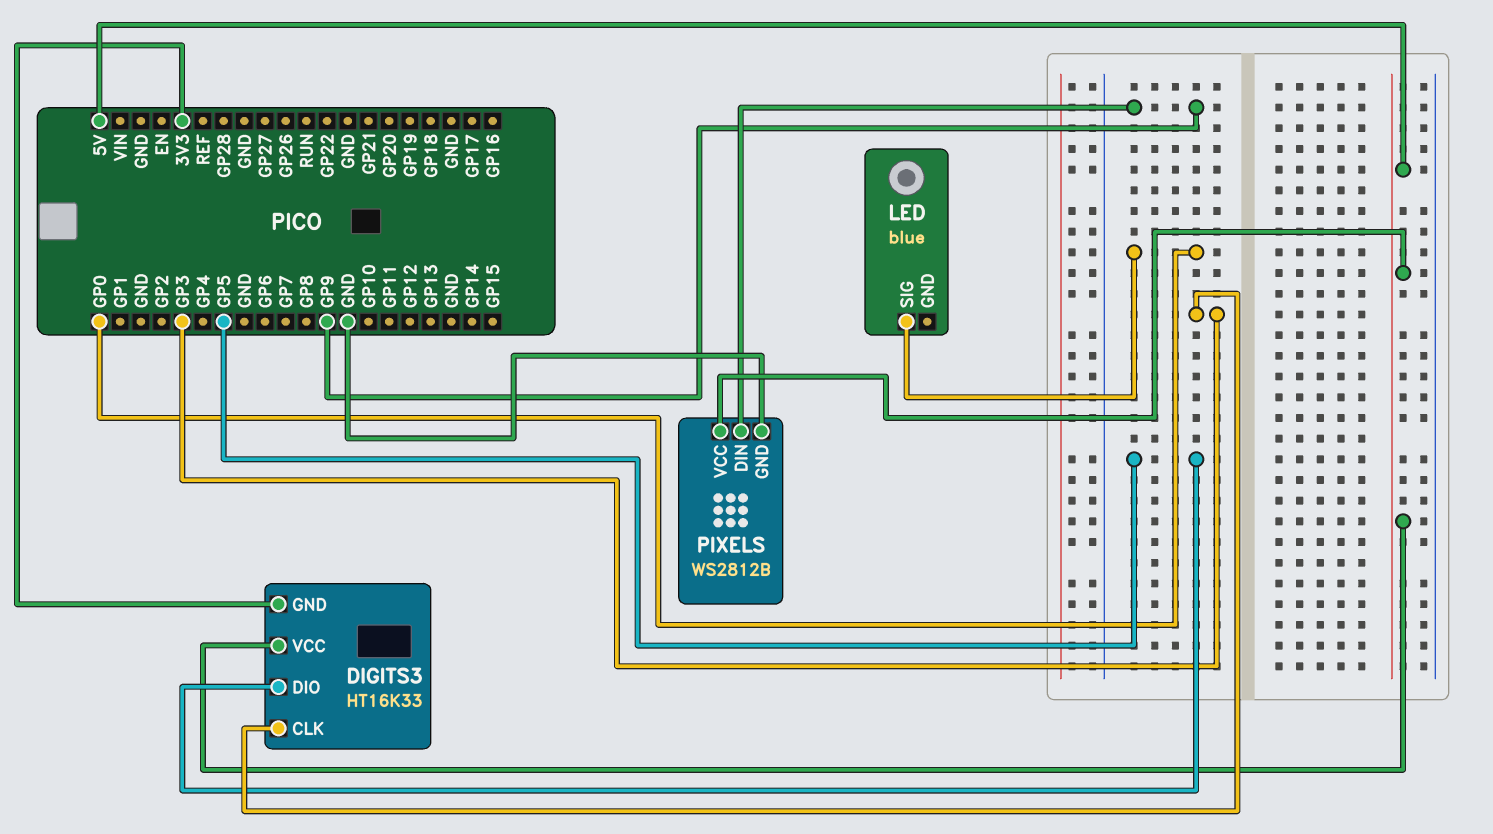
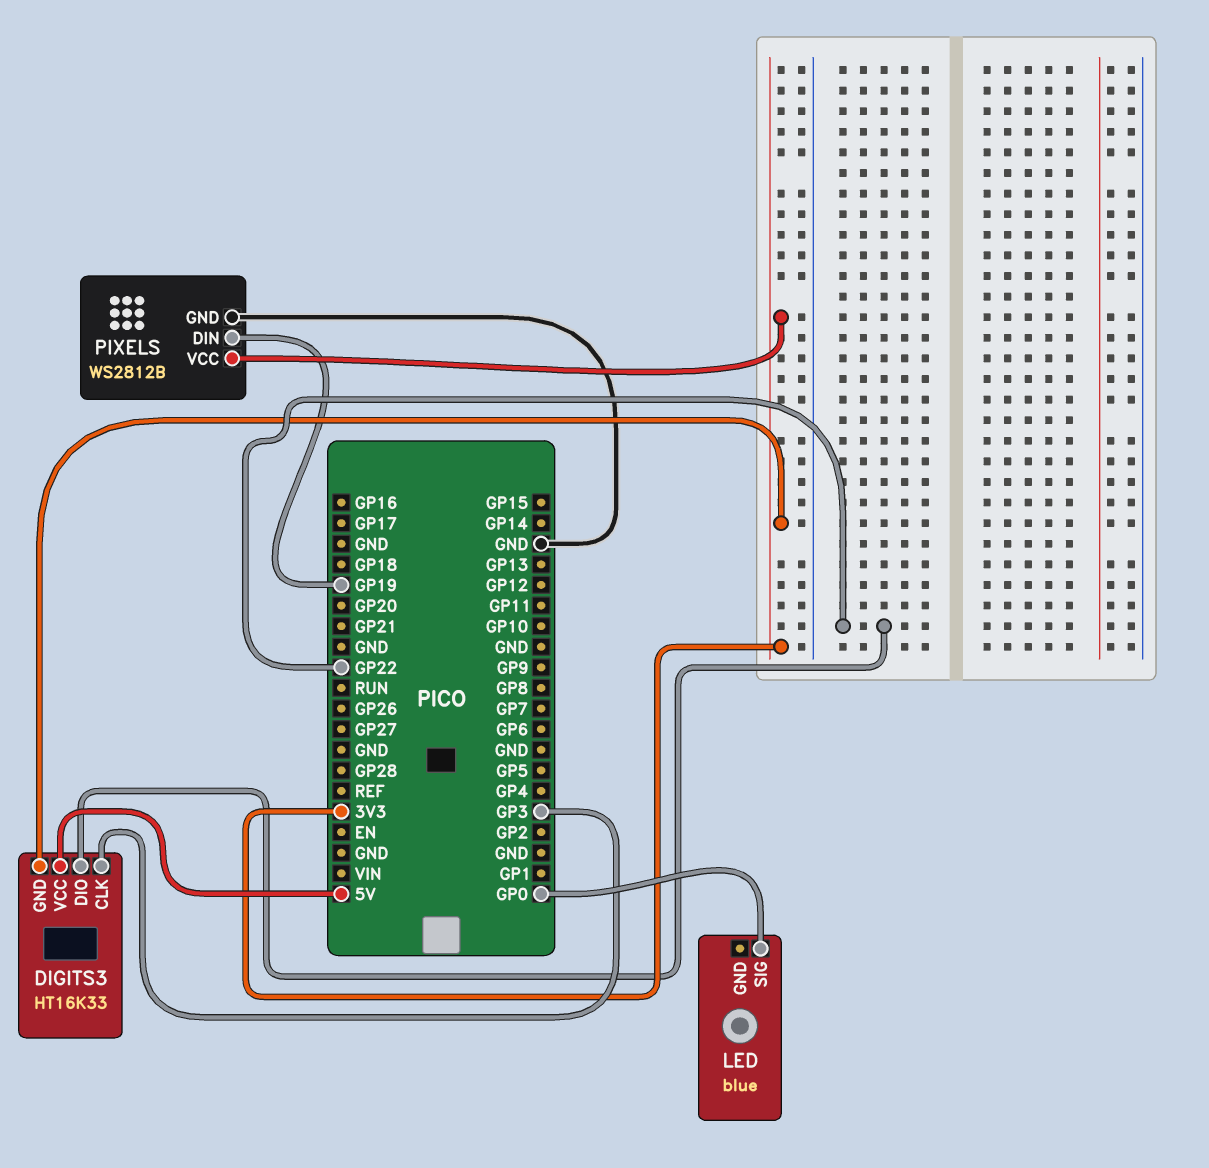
DIGITS3 pin DIO: GP5 -> GP22
PIXELS pin DIN: GP9 -> GP19
PIXELS pin VCC: 5V -> 3V3

